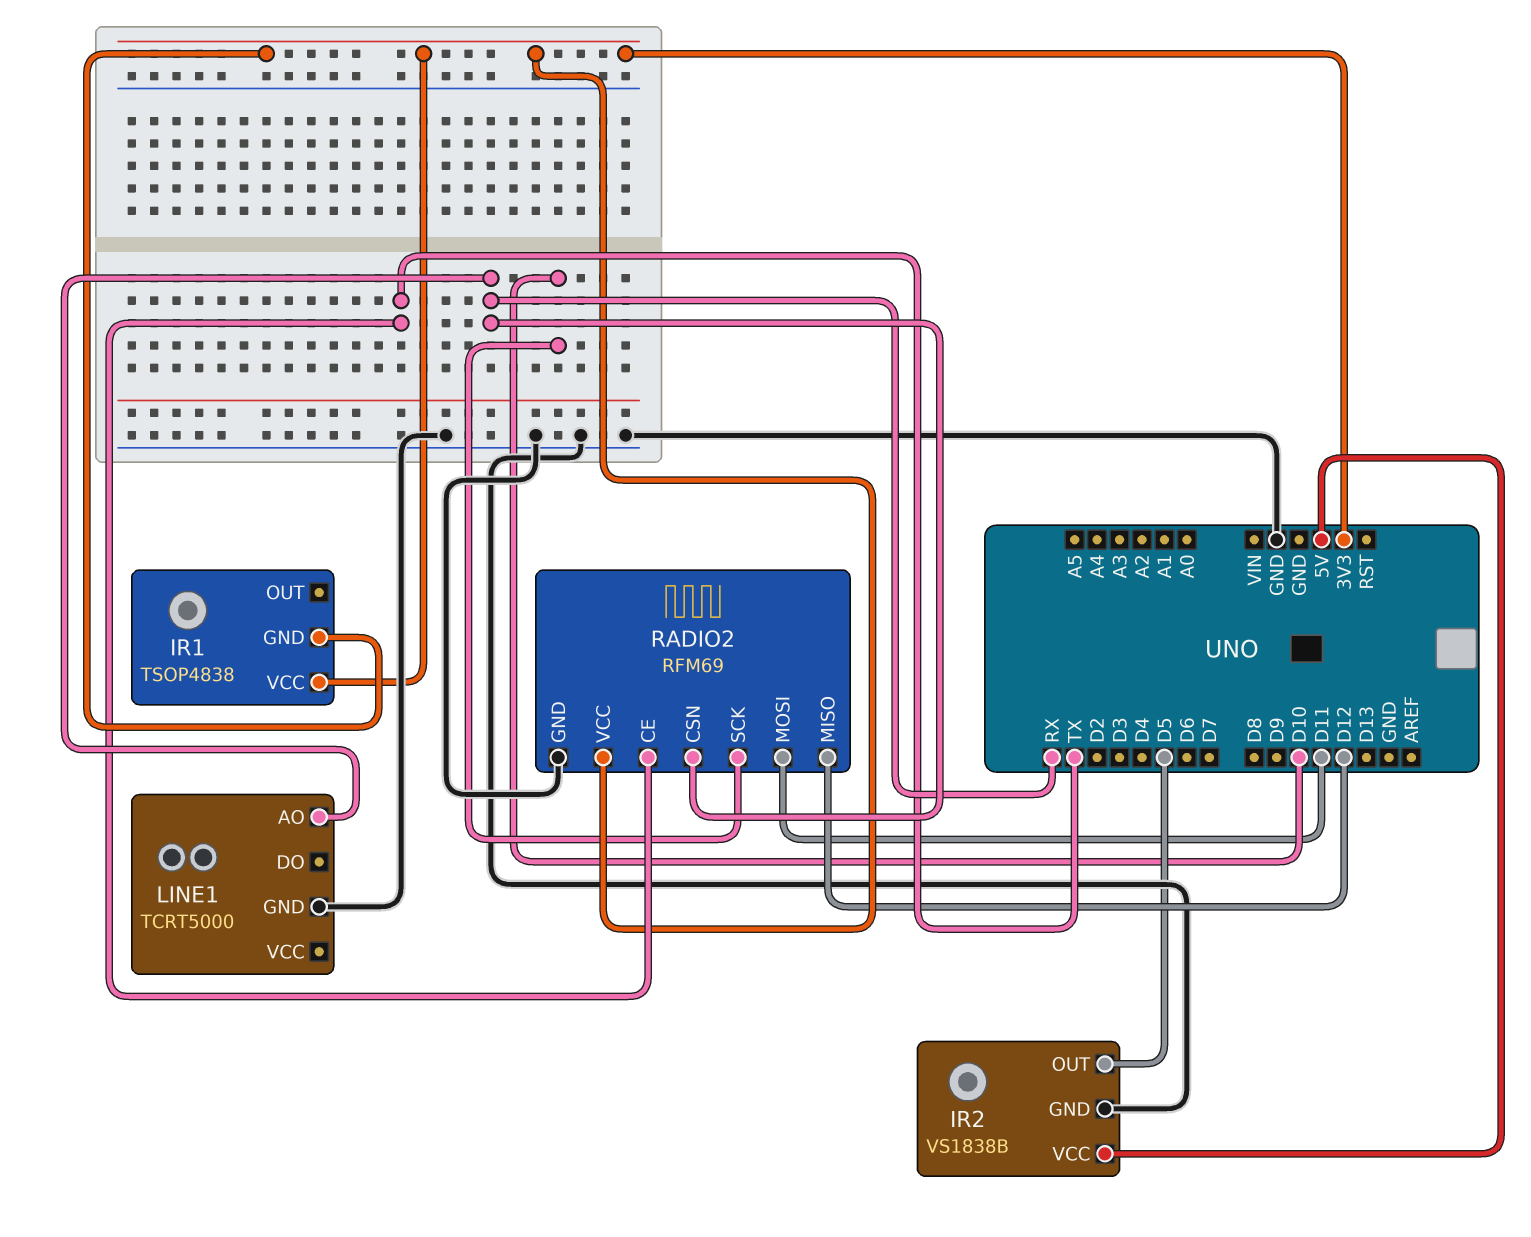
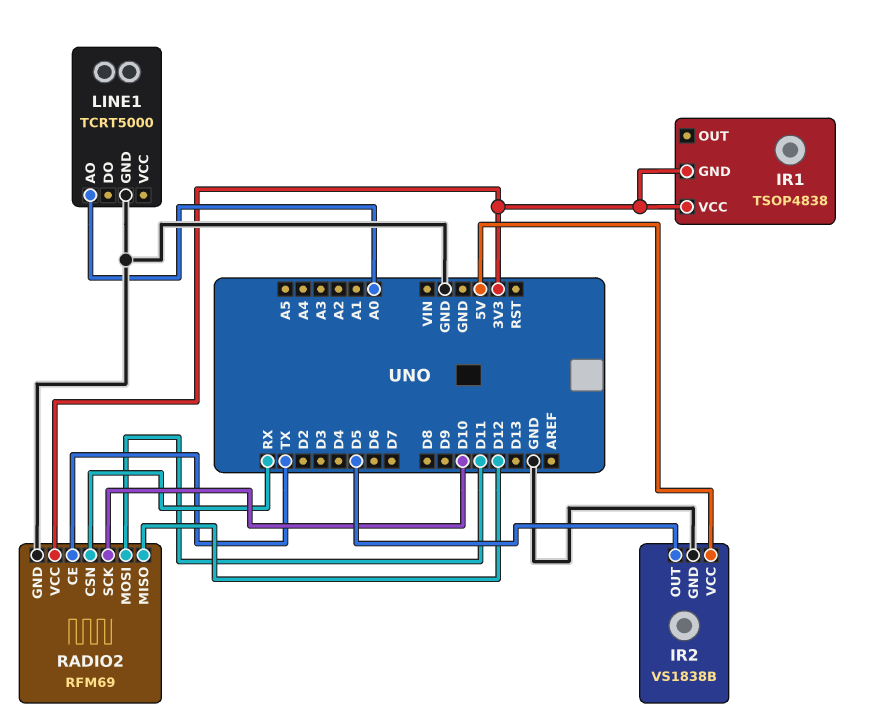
LINE1 pin AO: RX -> A0

